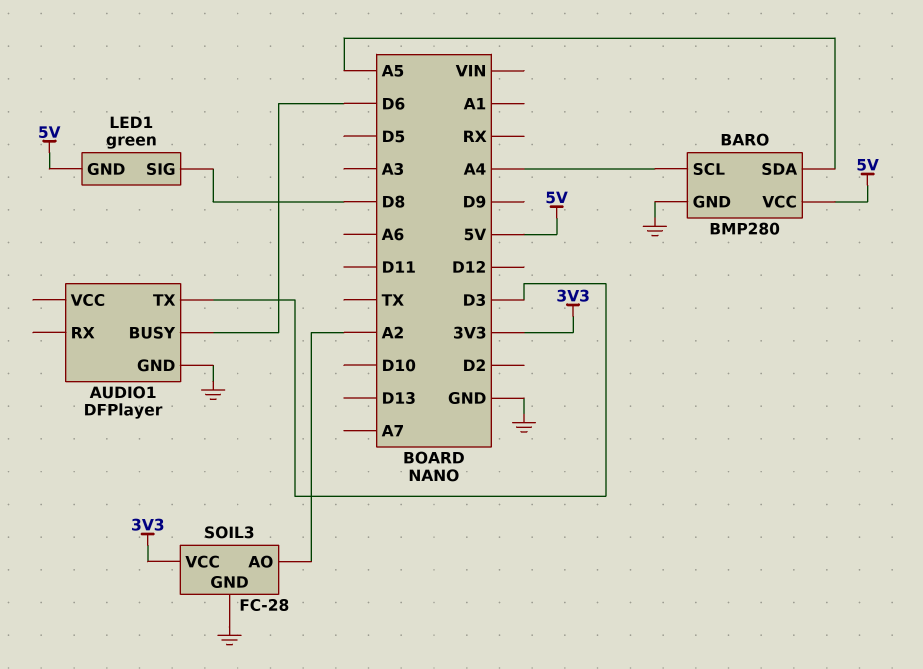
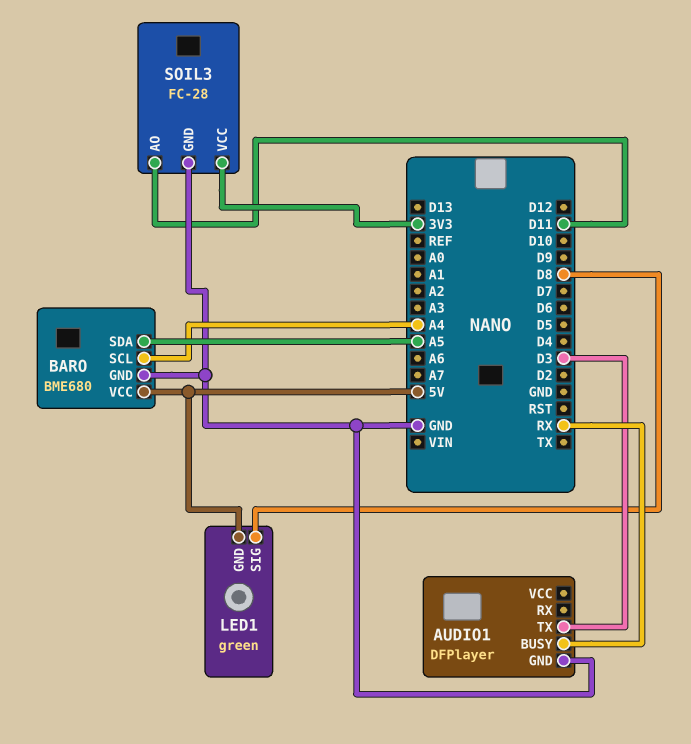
AUDIO1 pin BUSY: D6 -> RX
BARO: BMP280 -> BME680
SOIL3 pin AO: A2 -> D11

